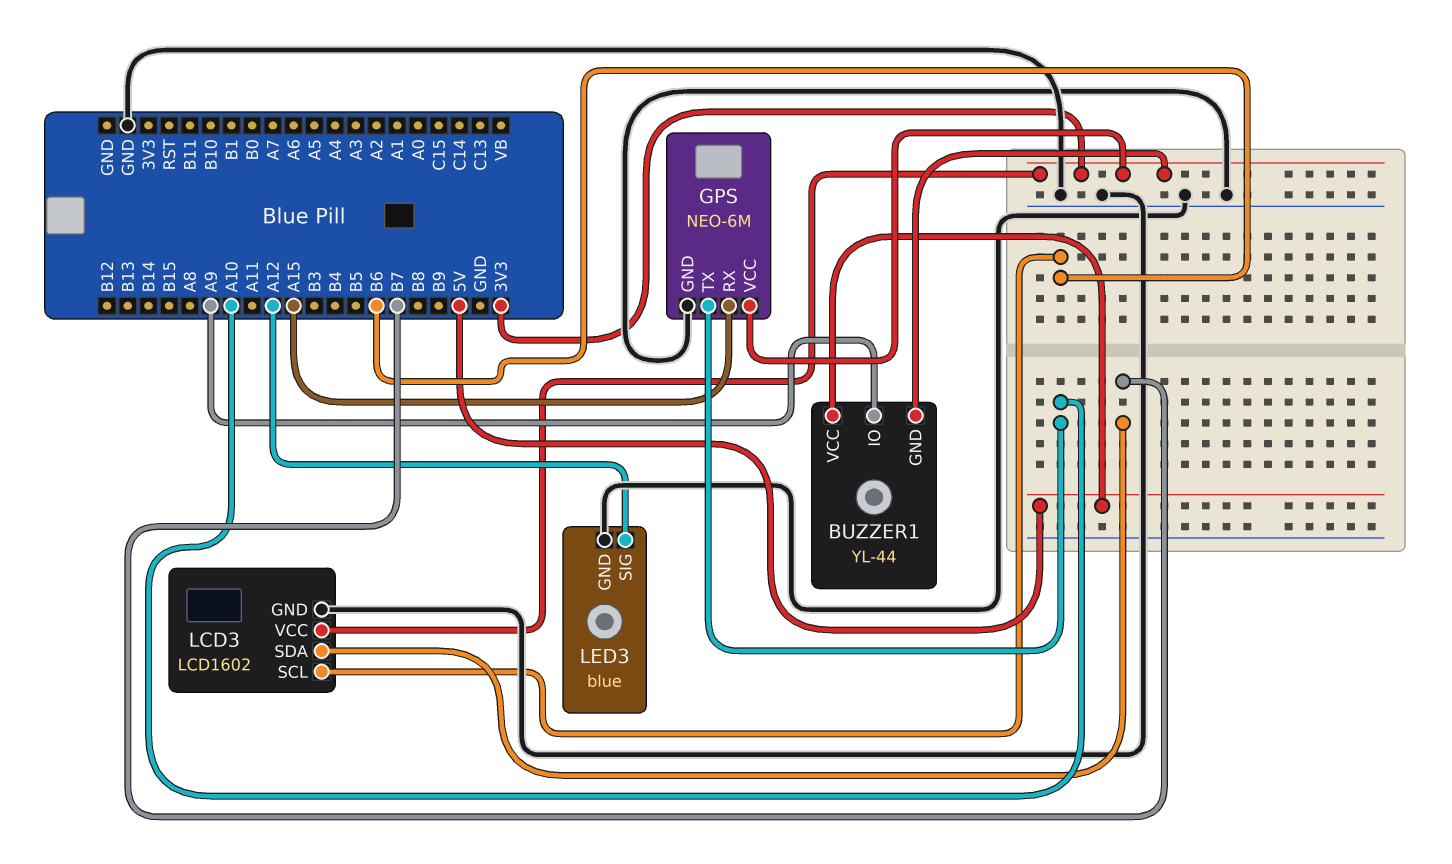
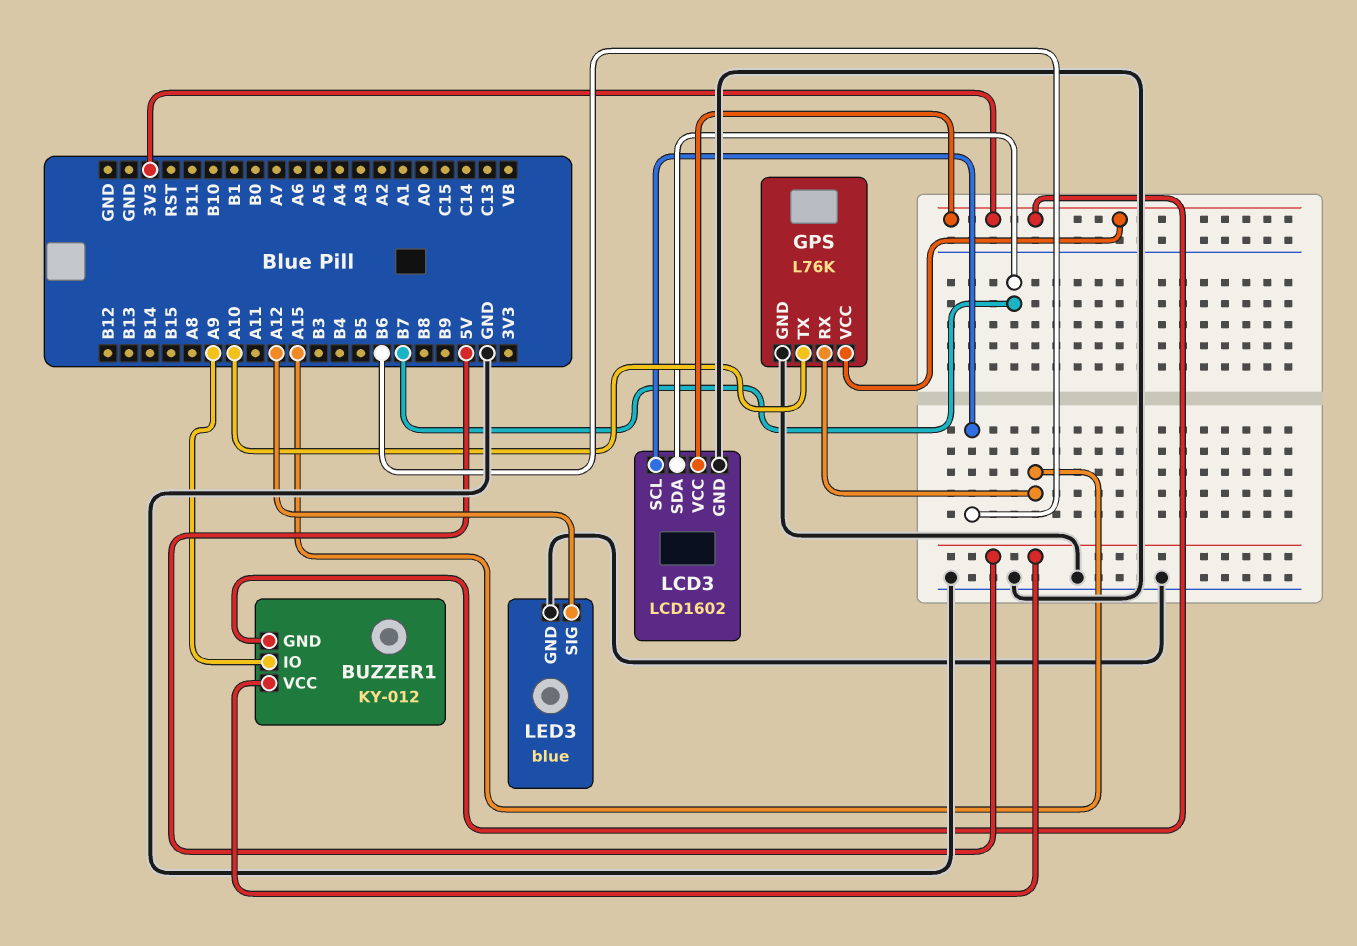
BUZZER1: YL-44 -> KY-012
GPS: NEO-6M -> L76K

